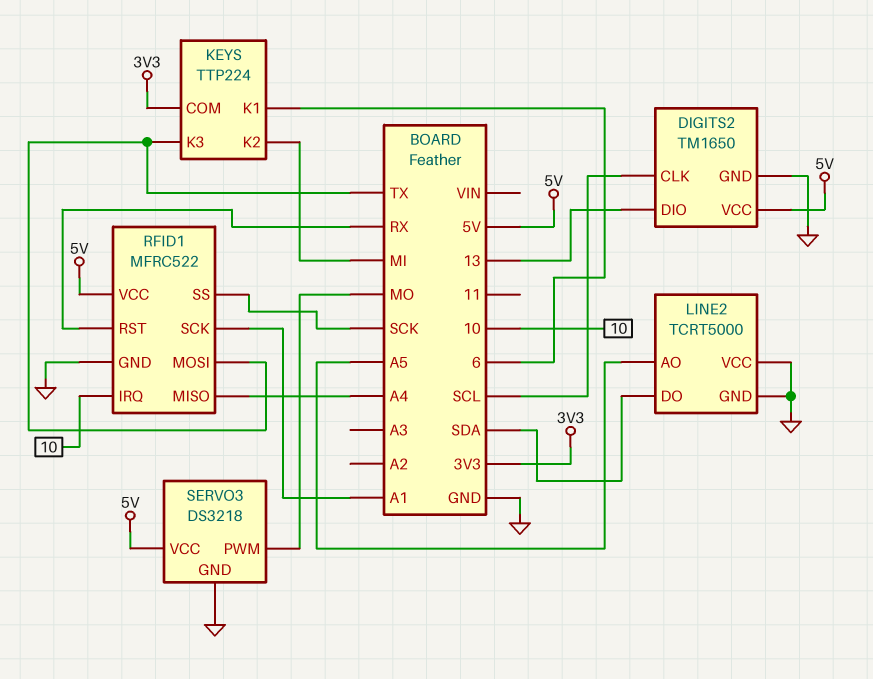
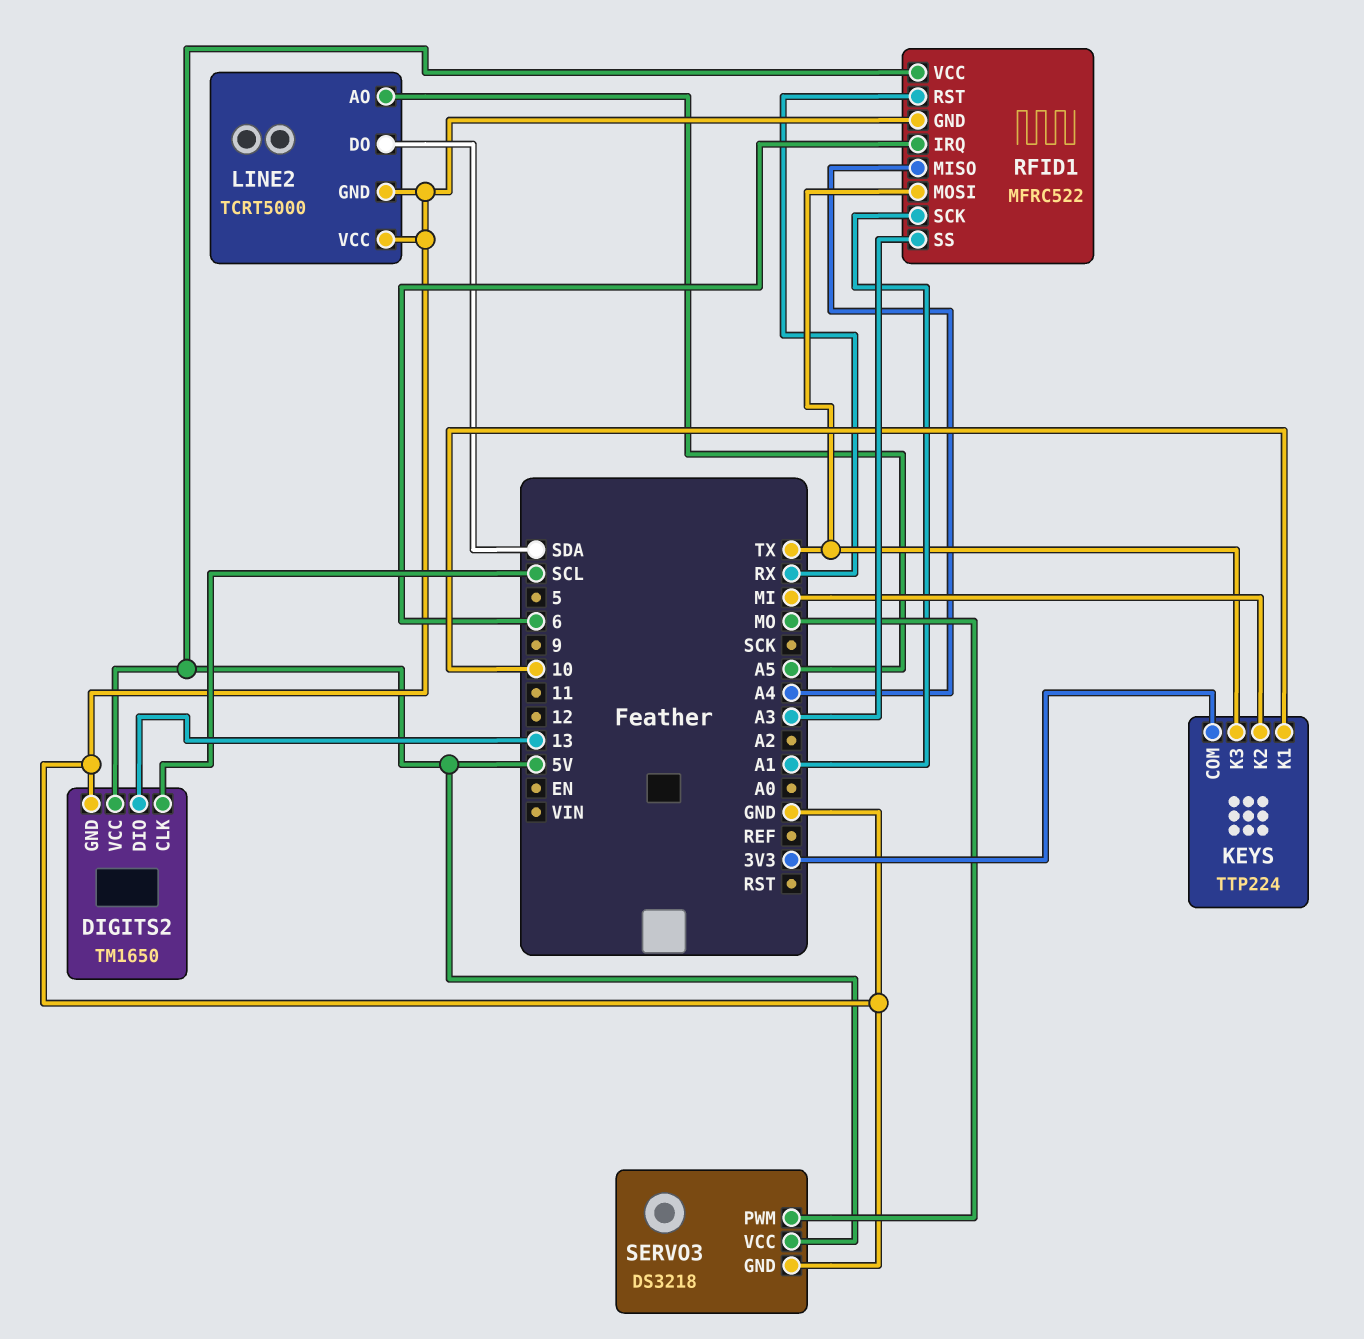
KEYS pin K1: 6 -> 10
RFID1 pin IRQ: 10 -> 6
RFID1 pin SS: SCK -> A3

